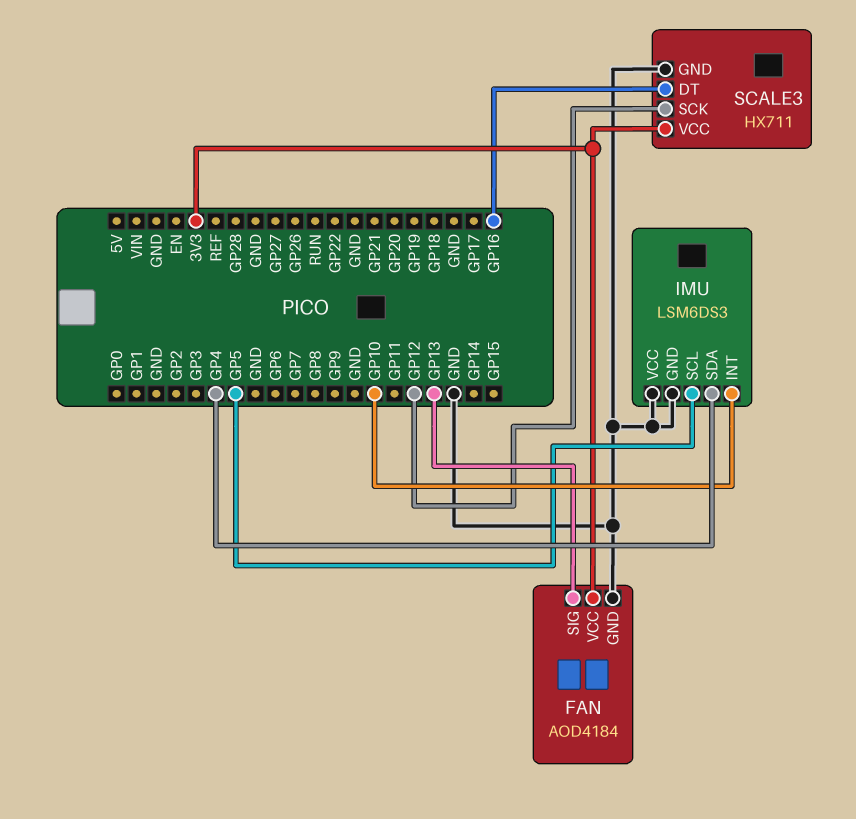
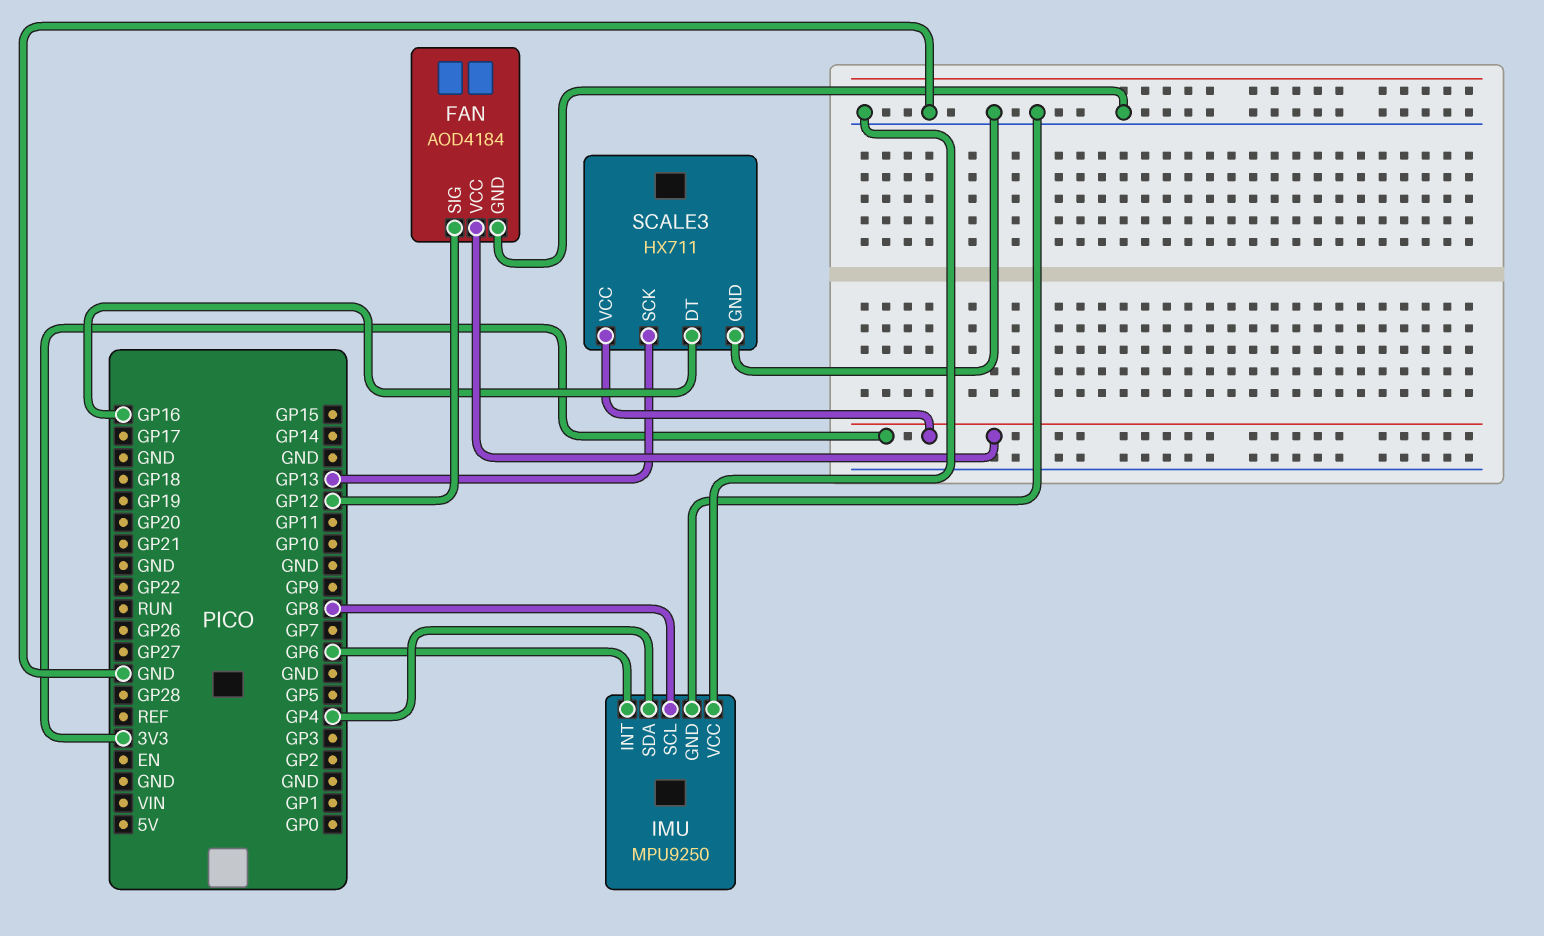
FAN pin SIG: GP13 -> GP12
IMU: LSM6DS3 -> MPU9250
IMU pin INT: GP10 -> GP6
IMU pin SCL: GP5 -> GP8
SCALE3 pin SCK: GP12 -> GP13

